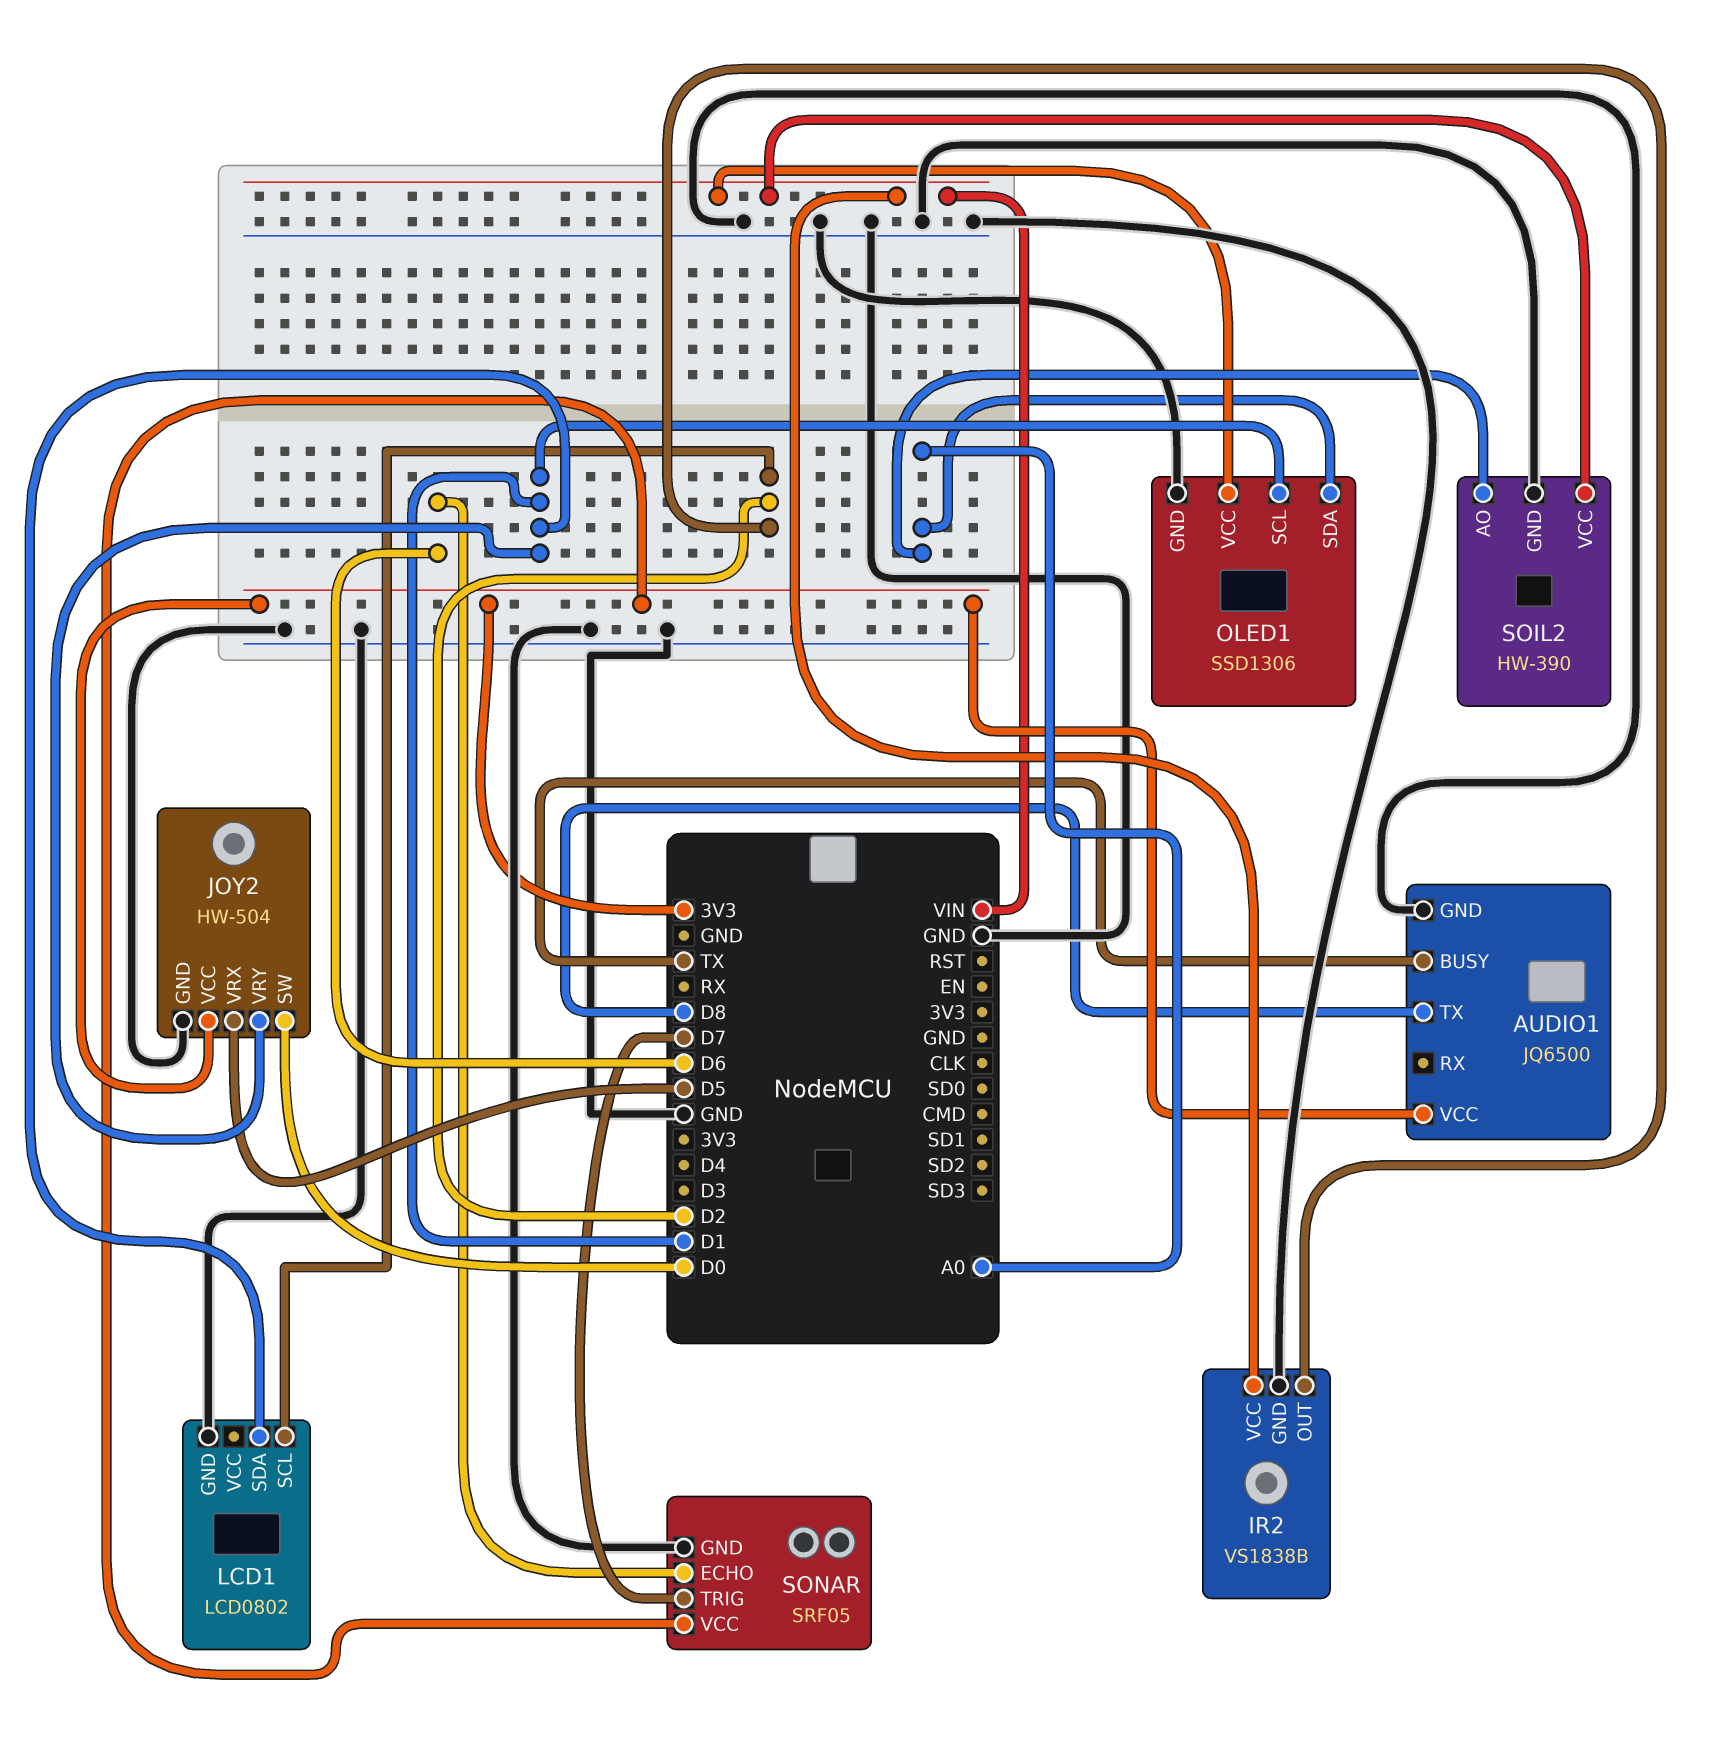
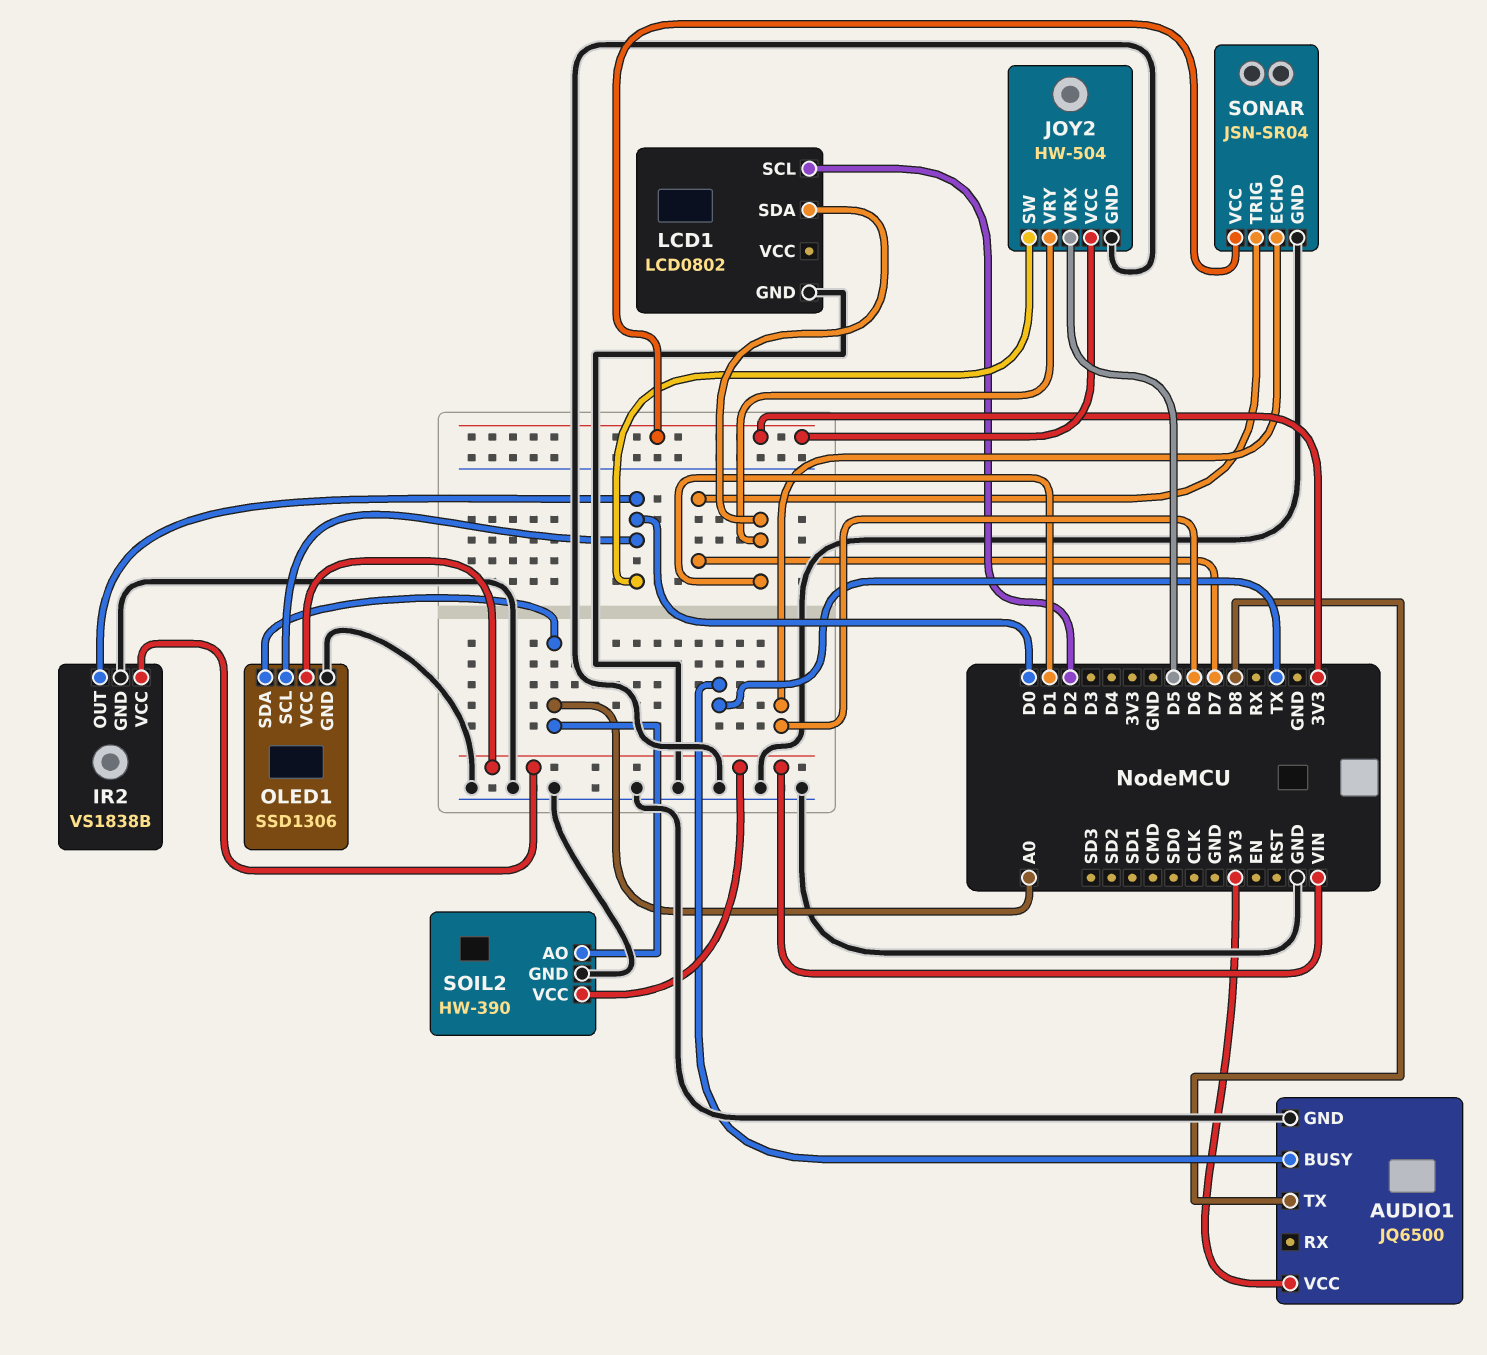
IR2 pin OUT: D2 -> D0
OLED1 pin SCL: D1 -> D0
SONAR: SRF05 -> JSN-SR04

